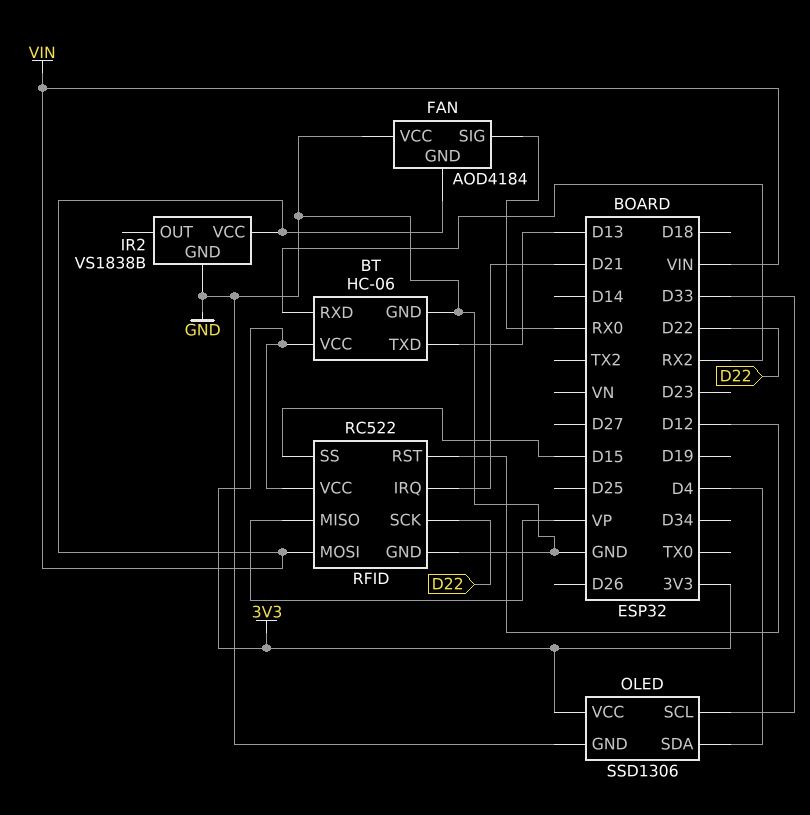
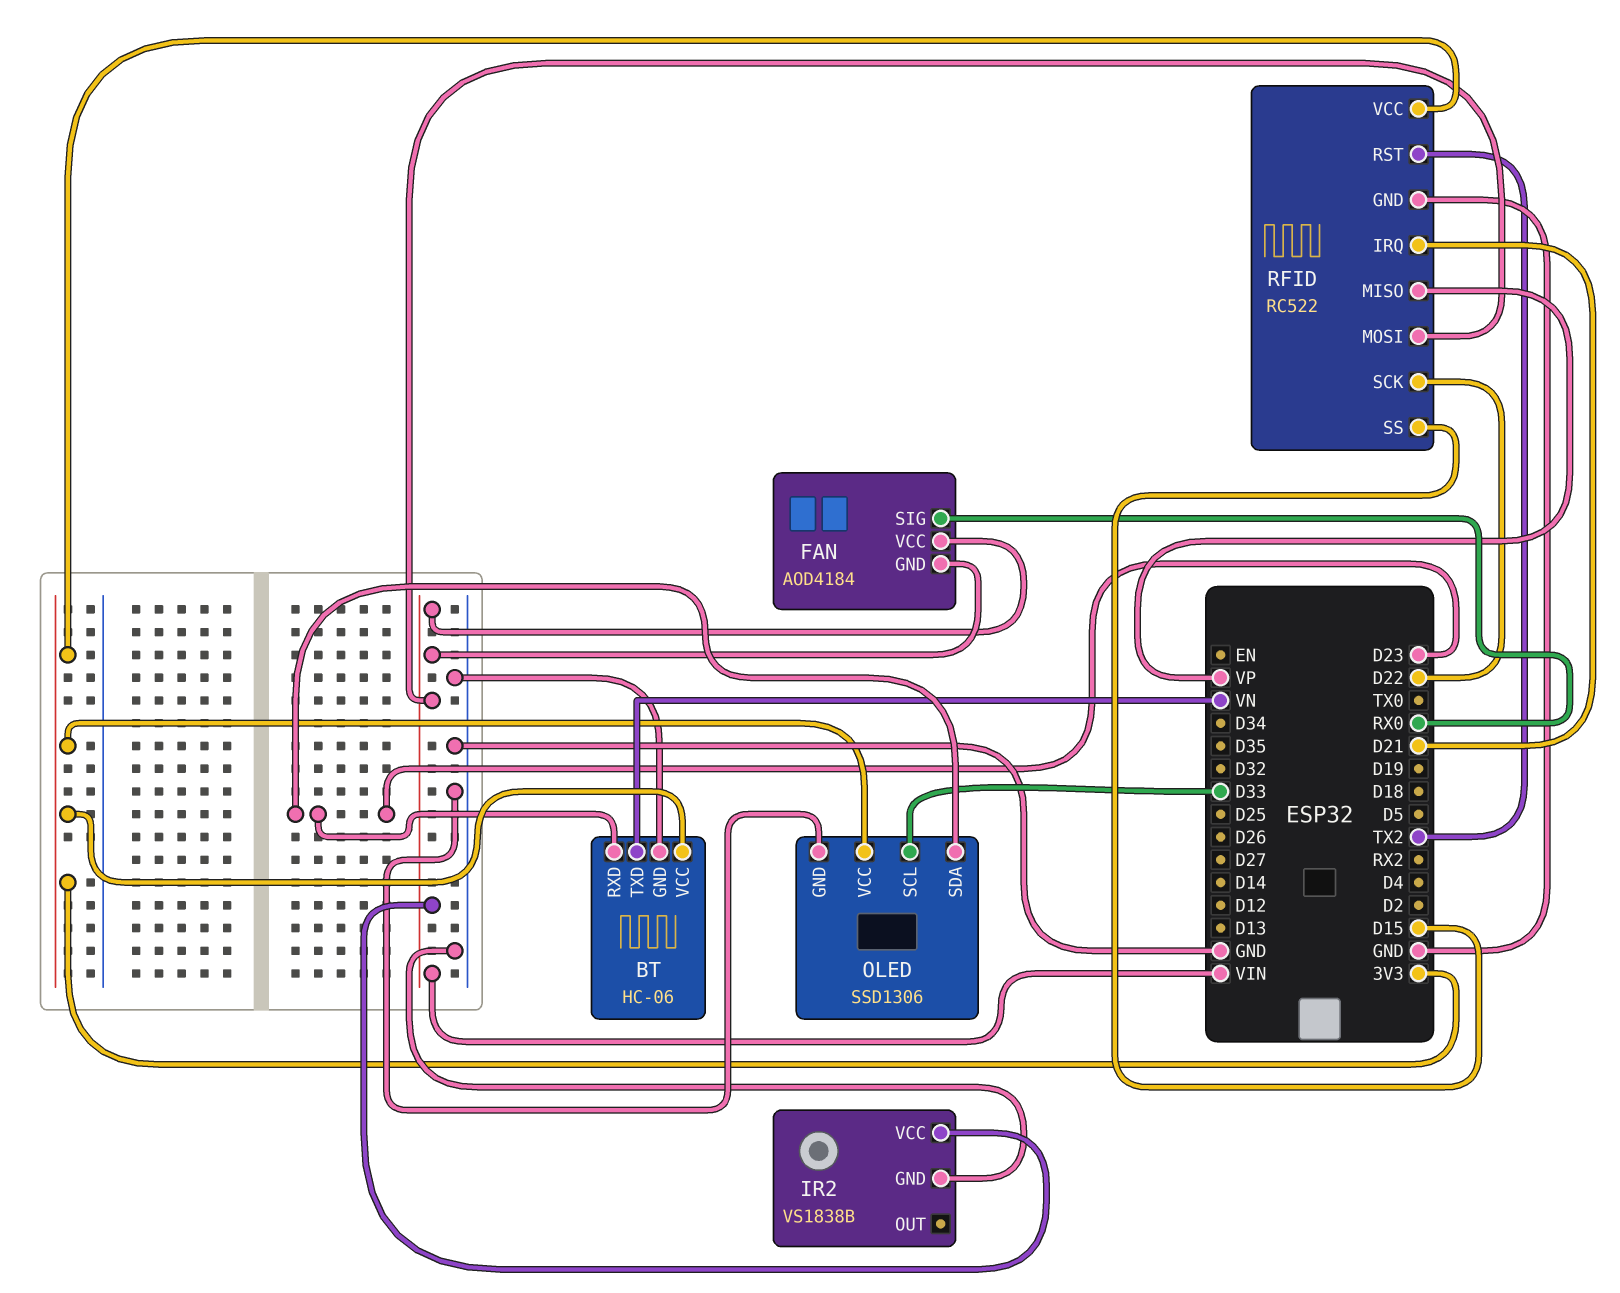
BT pin RXD: RX2 -> D23
BT pin TXD: D13 -> VN
FAN pin VCC: GND -> VIN
OLED pin SDA: D4 -> D23
RFID pin RST: D12 -> TX2

